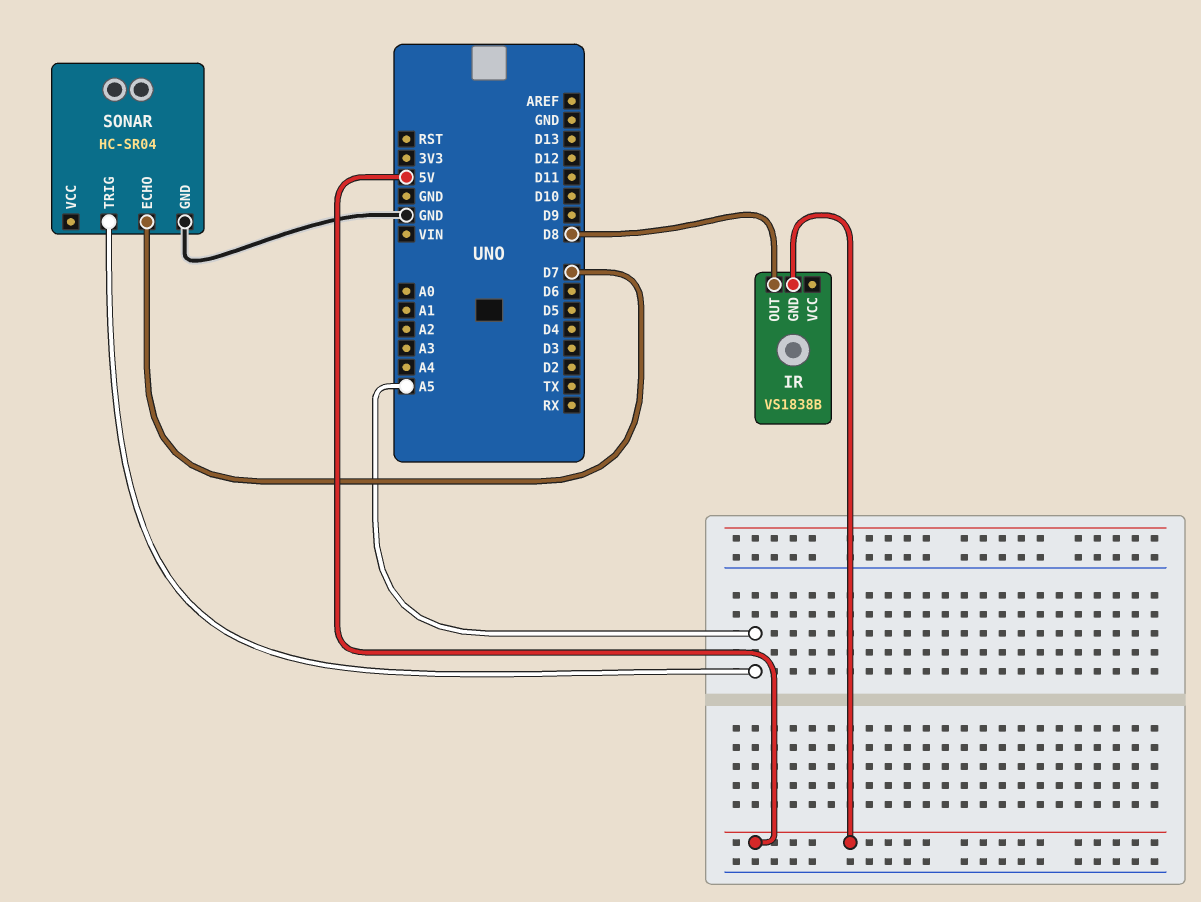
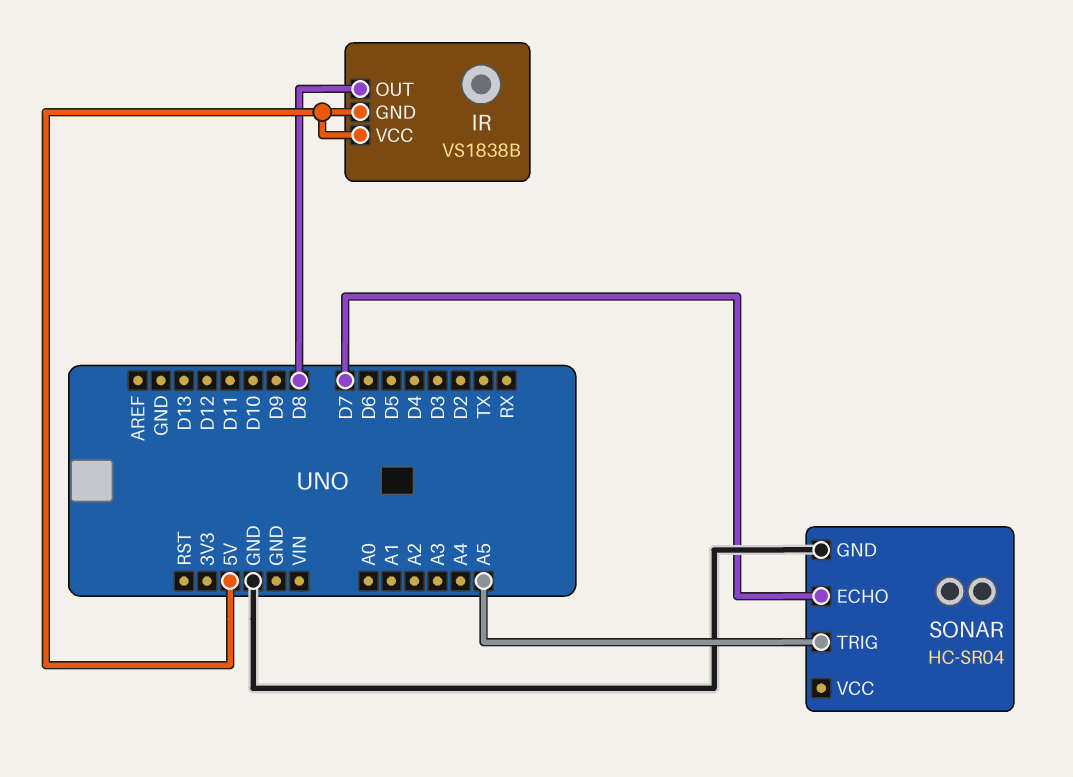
IR pin VCC: none -> 5V

